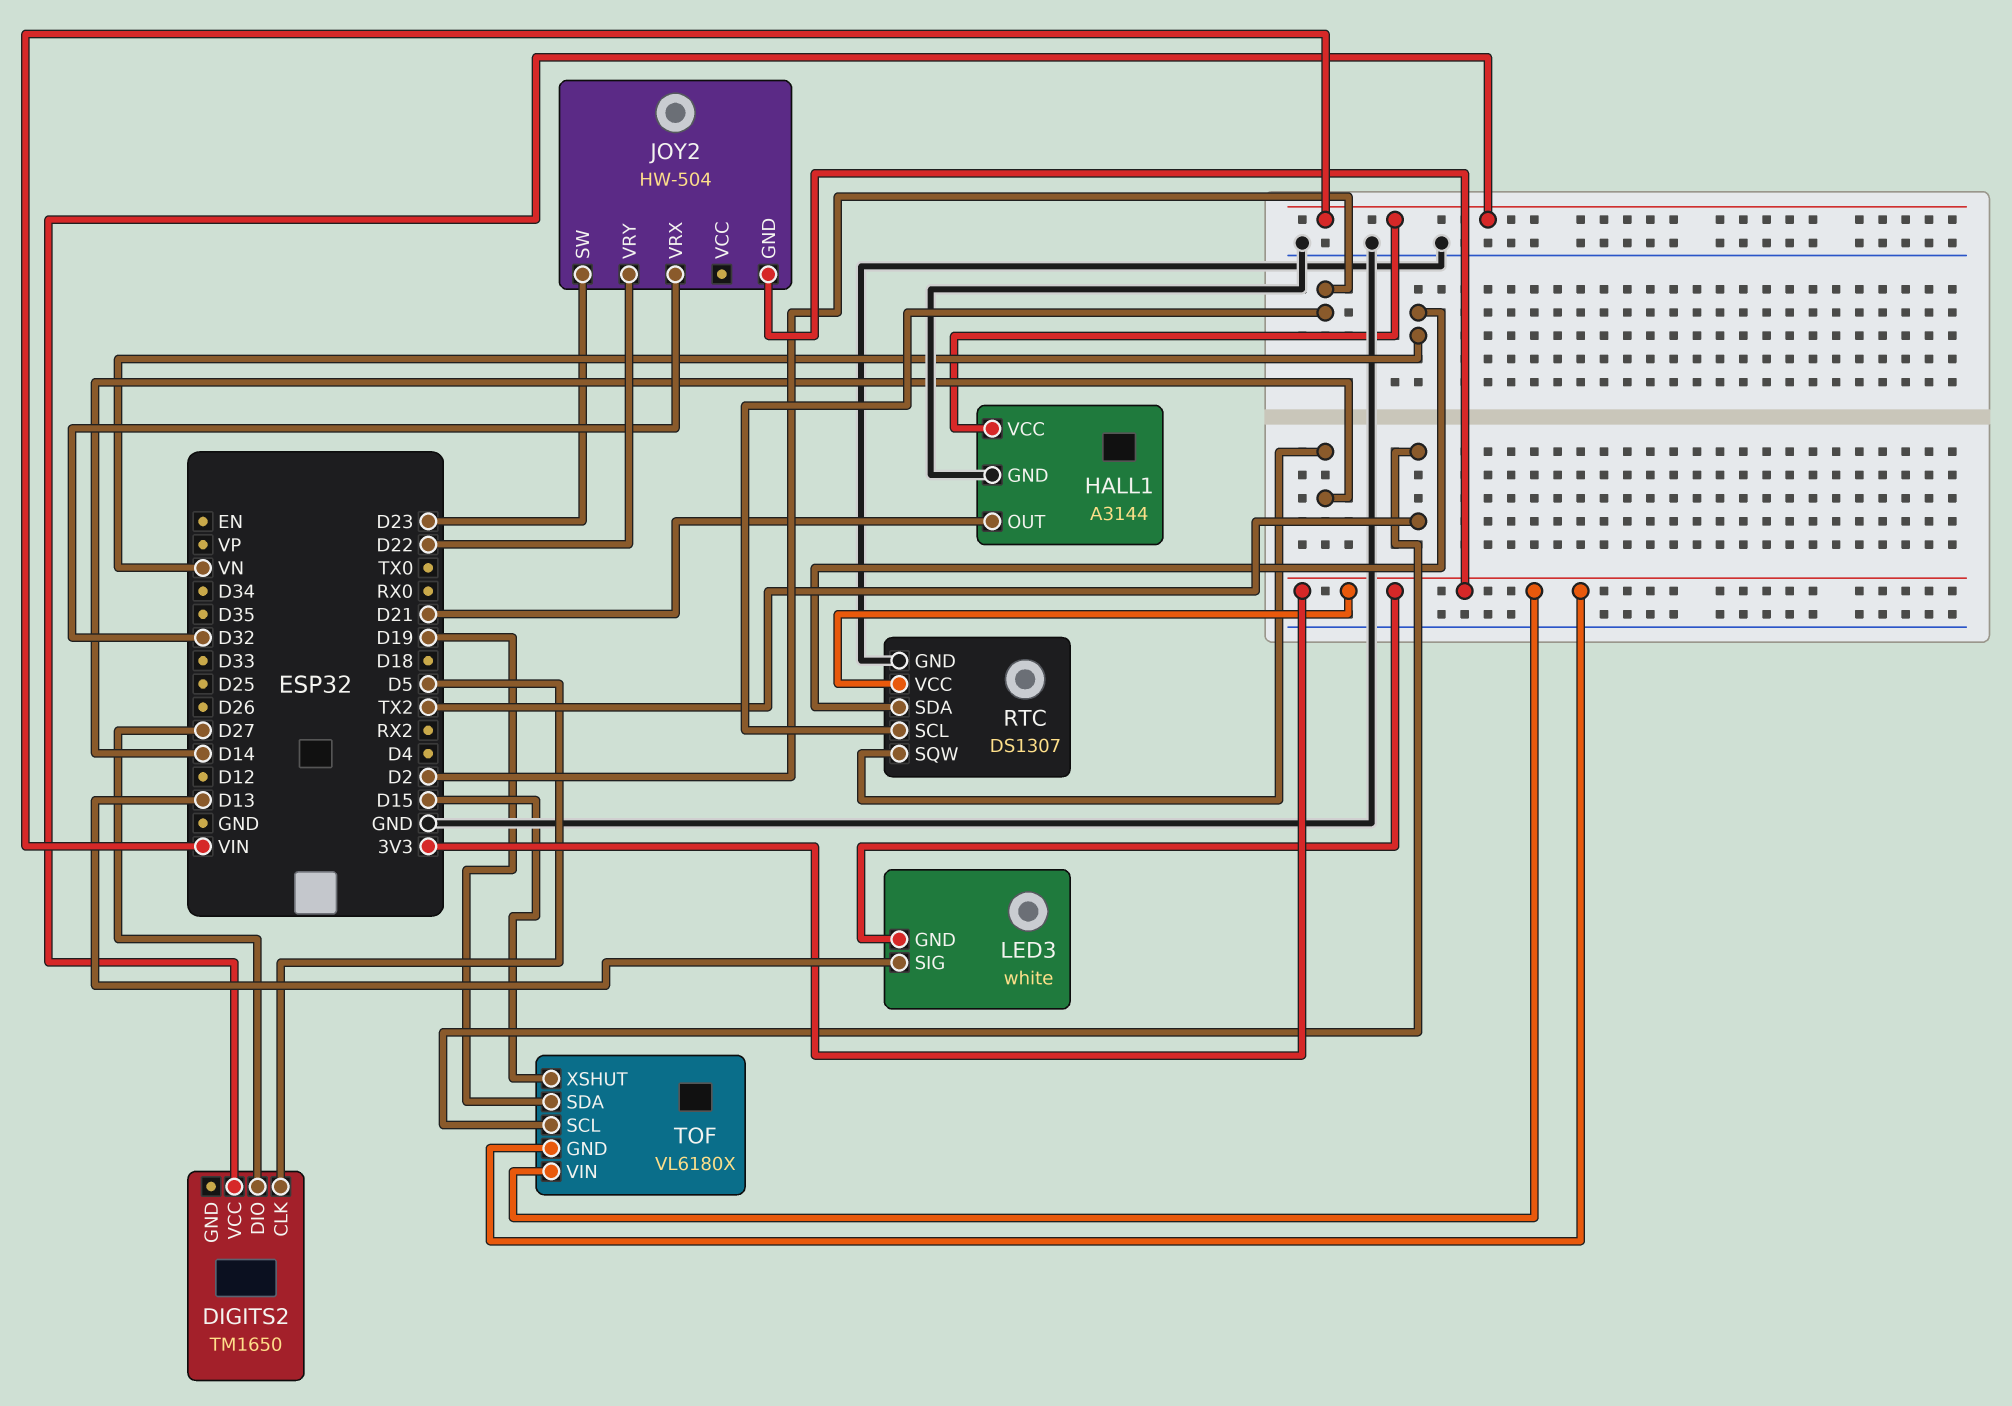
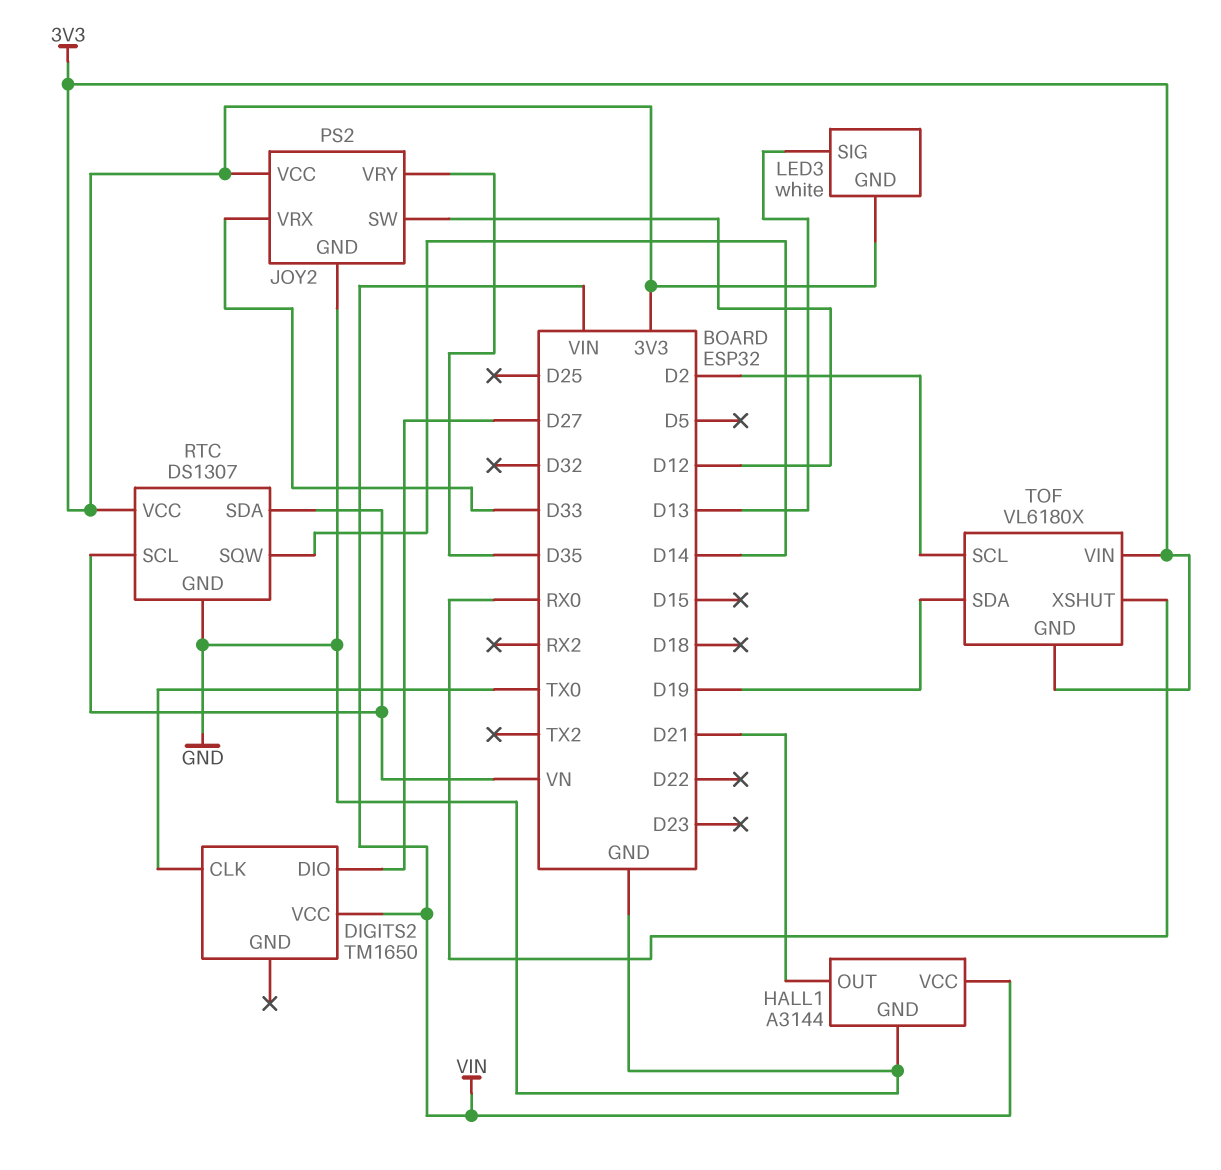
DIGITS2 pin CLK: D5 -> TX0
JOY2: HW-504 -> PS2
JOY2 pin GND: 3V3 -> GND
JOY2 pin SW: D23 -> D12
JOY2 pin VCC: none -> 3V3
JOY2 pin VRX: D32 -> D33
JOY2 pin VRY: D22 -> D35
RTC pin SCL: D2 -> VN
TOF pin SCL: TX2 -> D2
TOF pin XSHUT: D15 -> RX0

